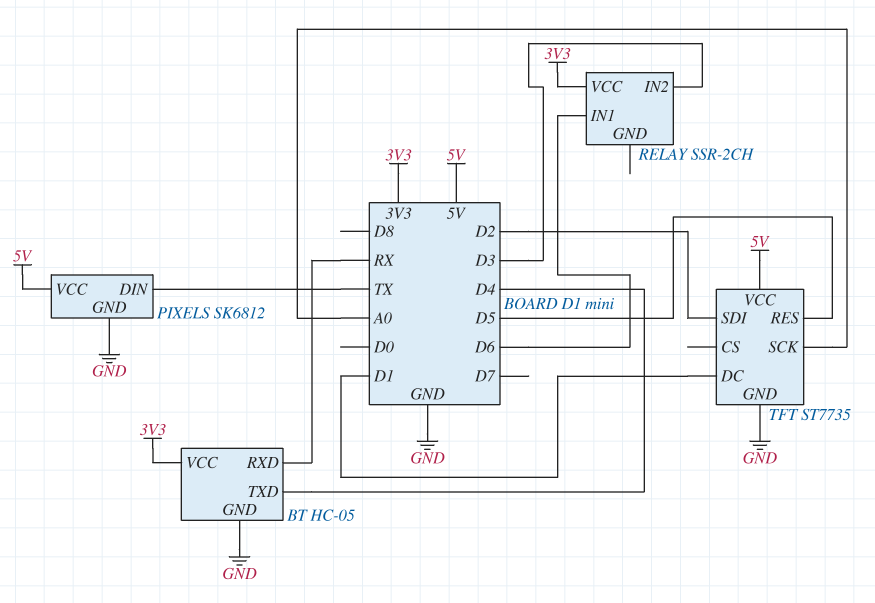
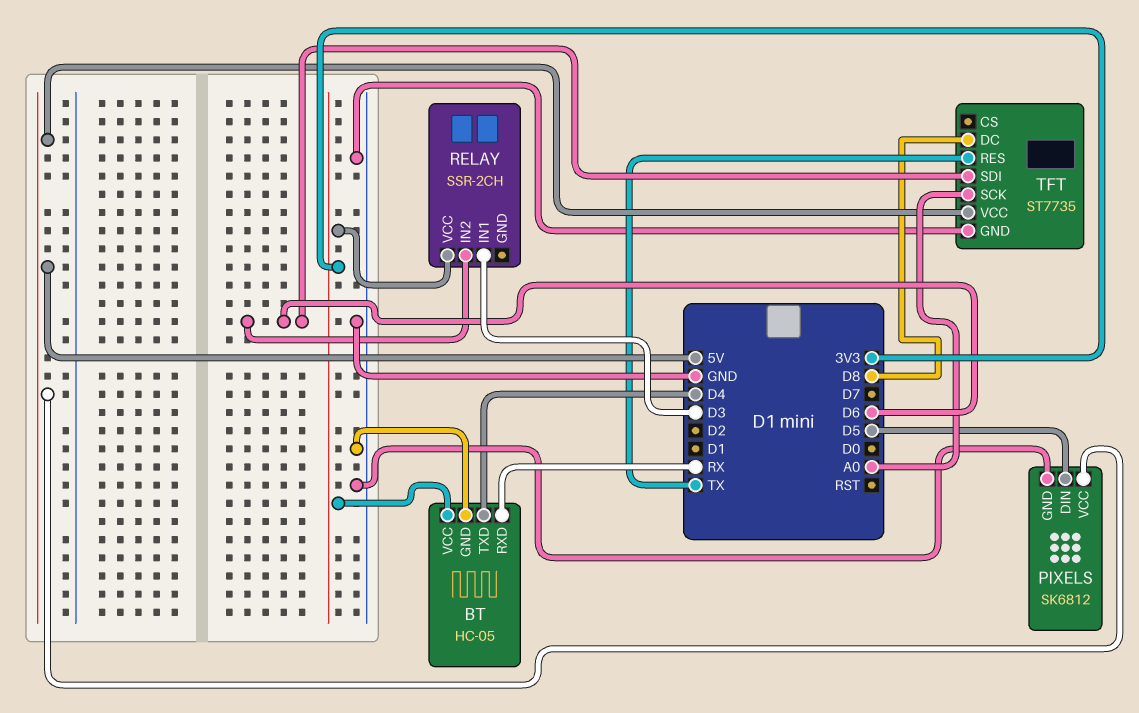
PIXELS pin DIN: TX -> D5
RELAY pin IN1: D6 -> D3
RELAY pin IN2: D3 -> D6
TFT pin DC: D1 -> D8
TFT pin RES: D5 -> TX
TFT pin SDI: D2 -> D6

